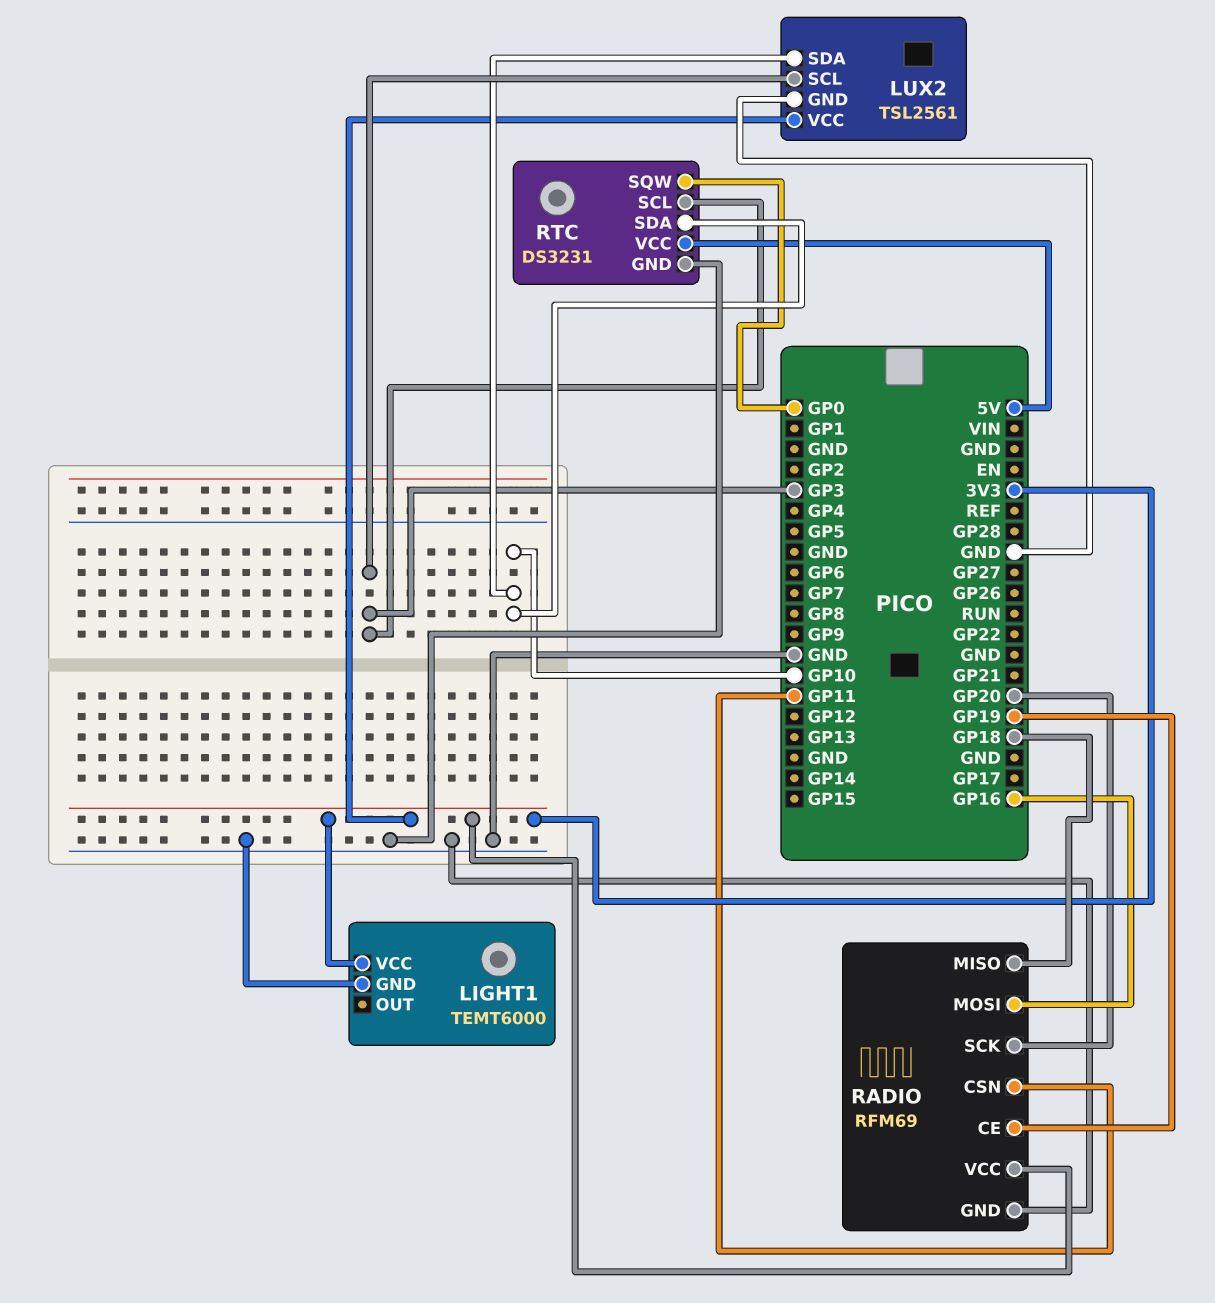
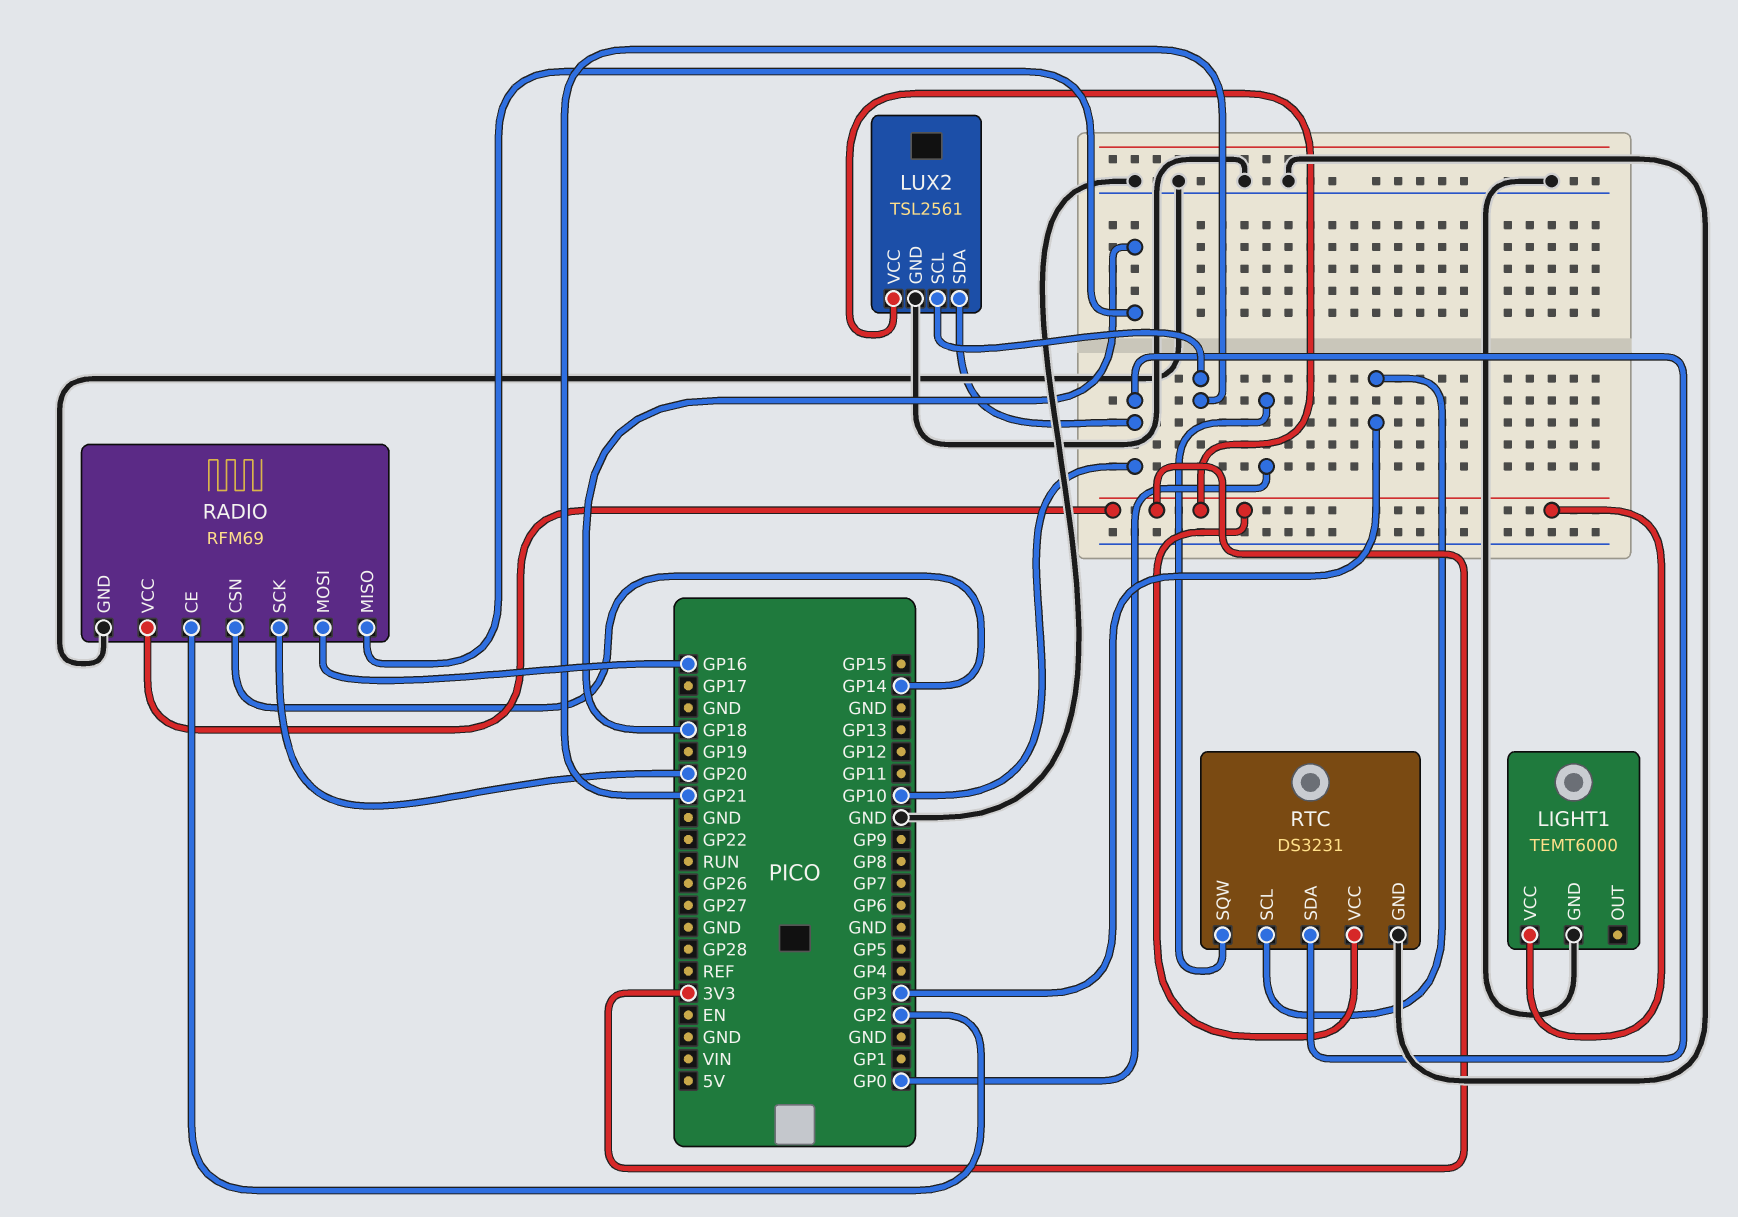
LUX2 pin SCL: GP3 -> GP21
RADIO pin CE: GP19 -> GP2
RADIO pin CSN: GP11 -> GP14
RTC pin VCC: 5V -> 3V3

